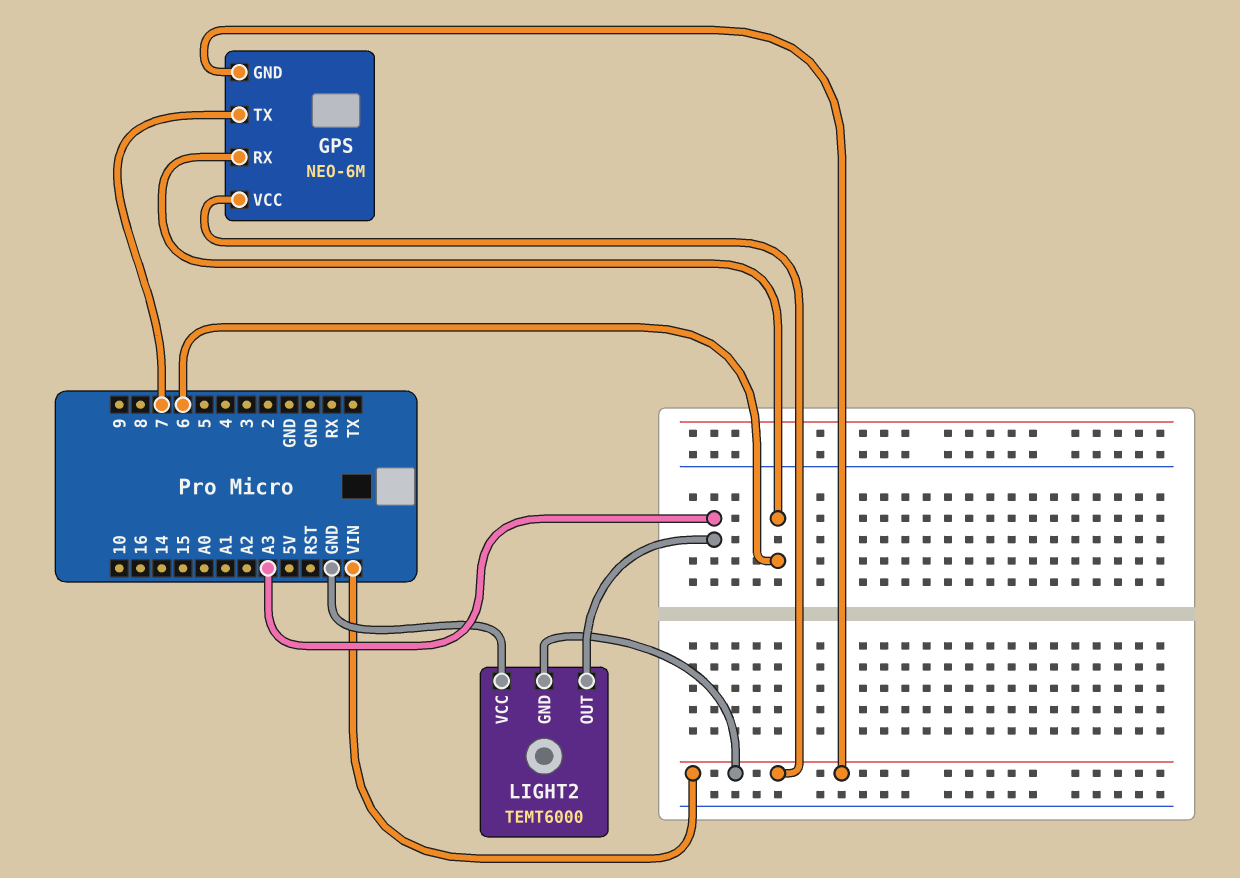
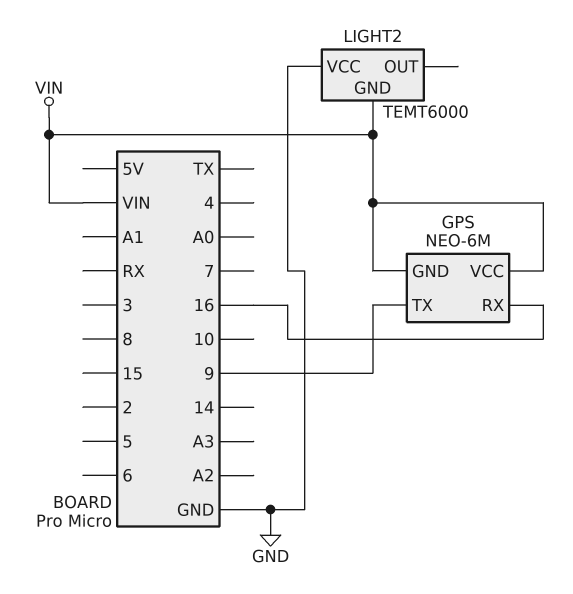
GPS pin RX: 6 -> 16
GPS pin TX: 7 -> 9
LIGHT2 pin OUT: A3 -> none

